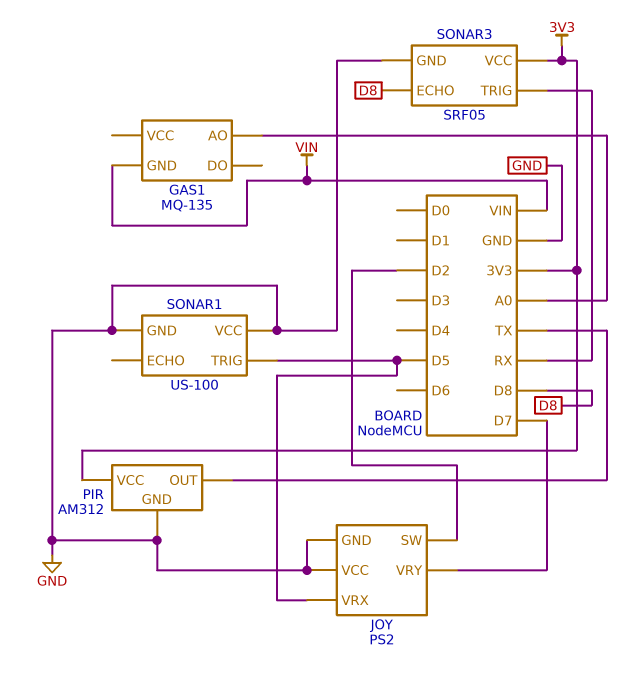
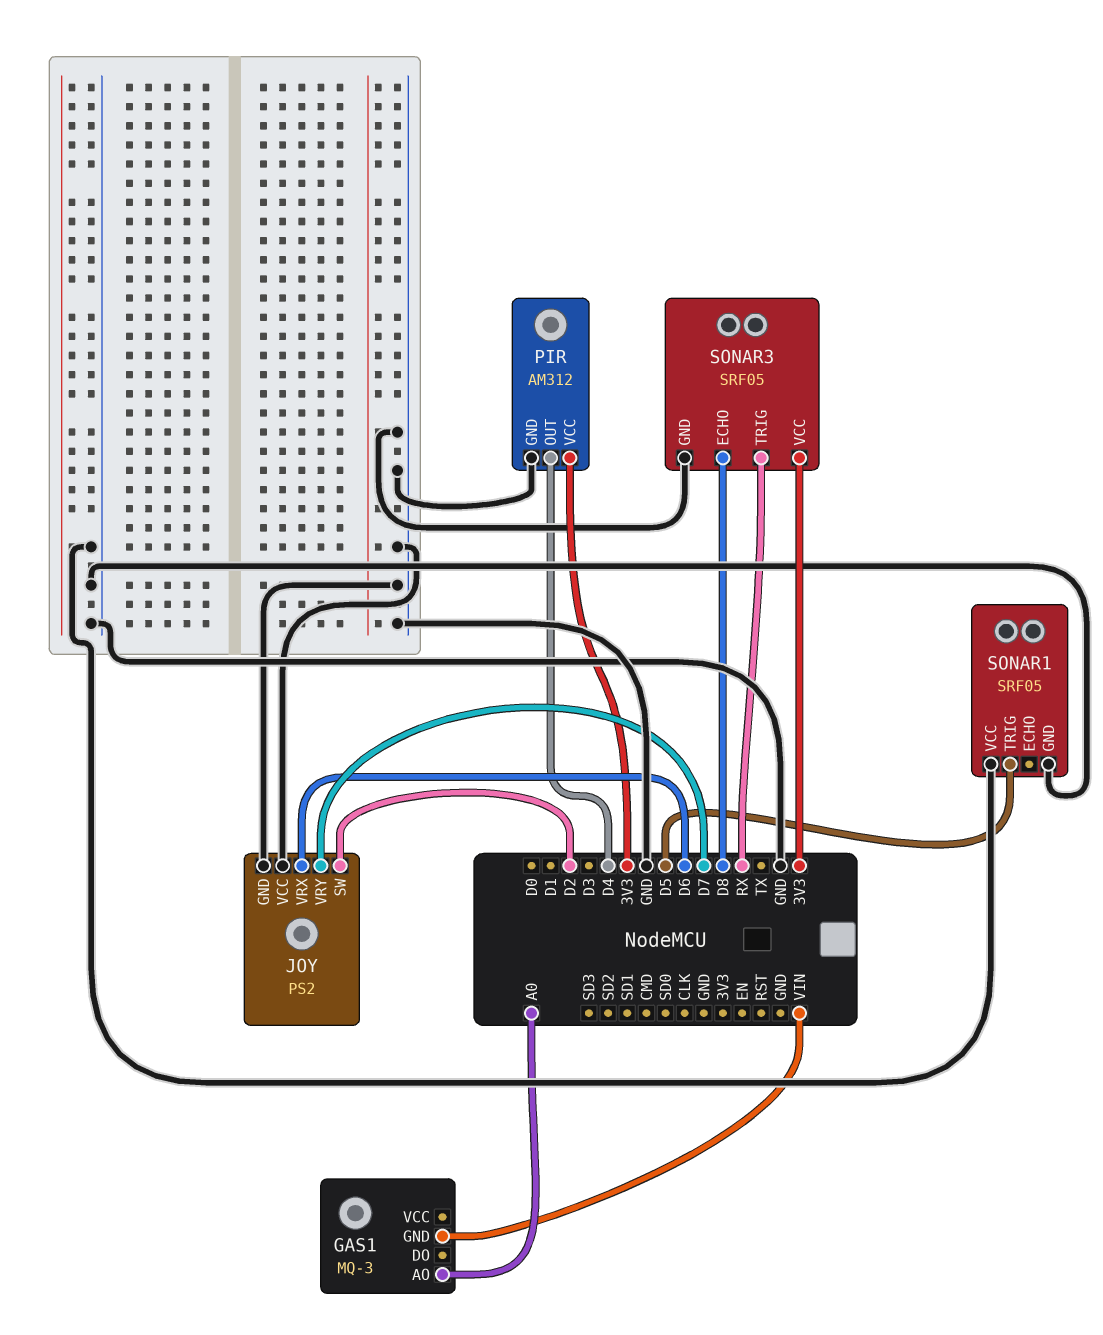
GAS1: MQ-135 -> MQ-3
JOY pin VRX: D5 -> D6
PIR pin OUT: TX -> D4
SONAR1: US-100 -> SRF05

